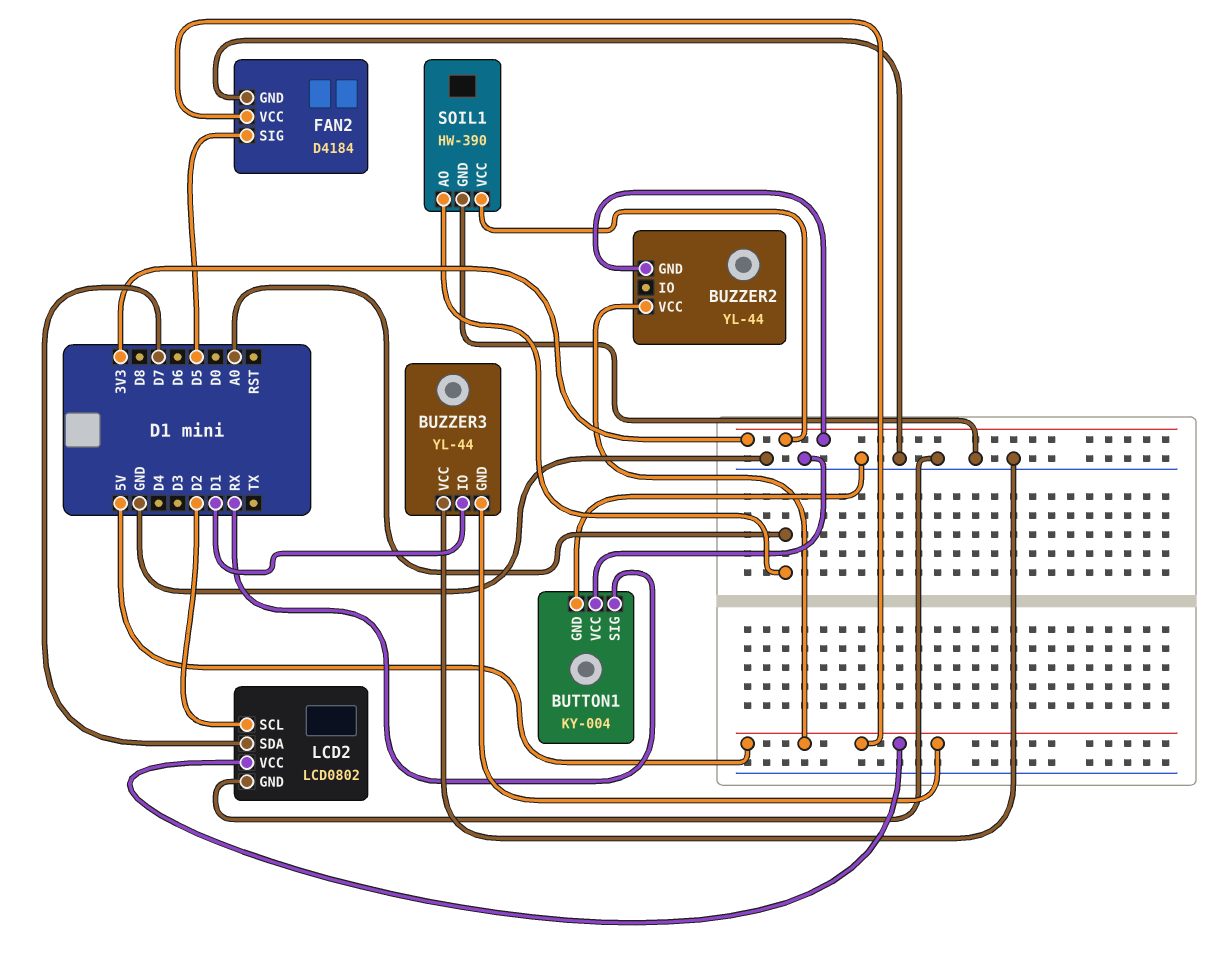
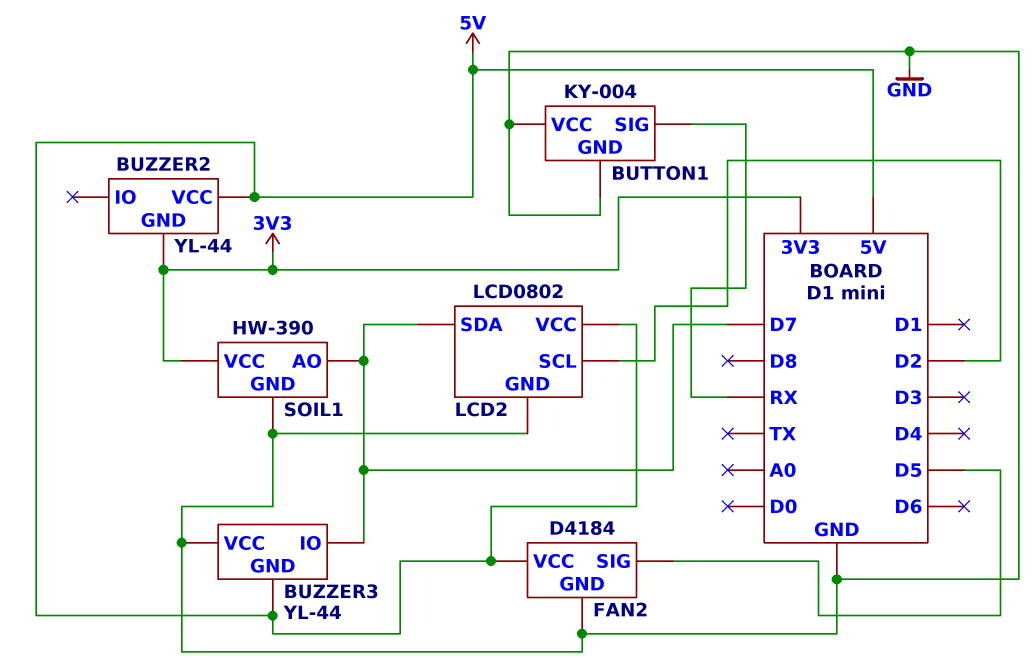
BUZZER3 pin IO: D1 -> D7
SOIL1 pin AO: A0 -> D7

